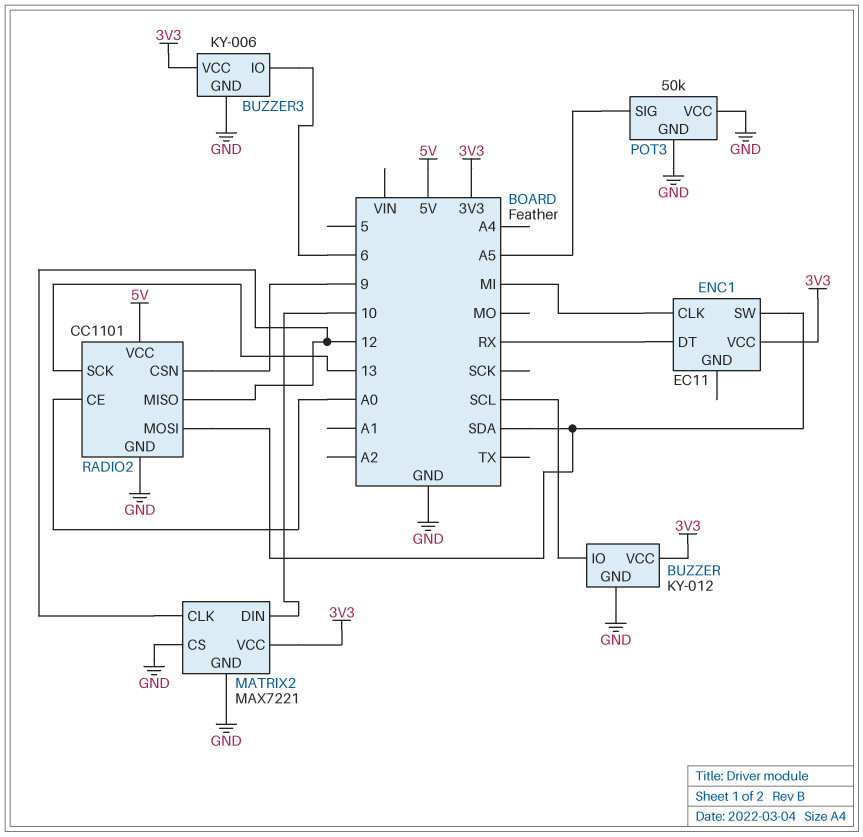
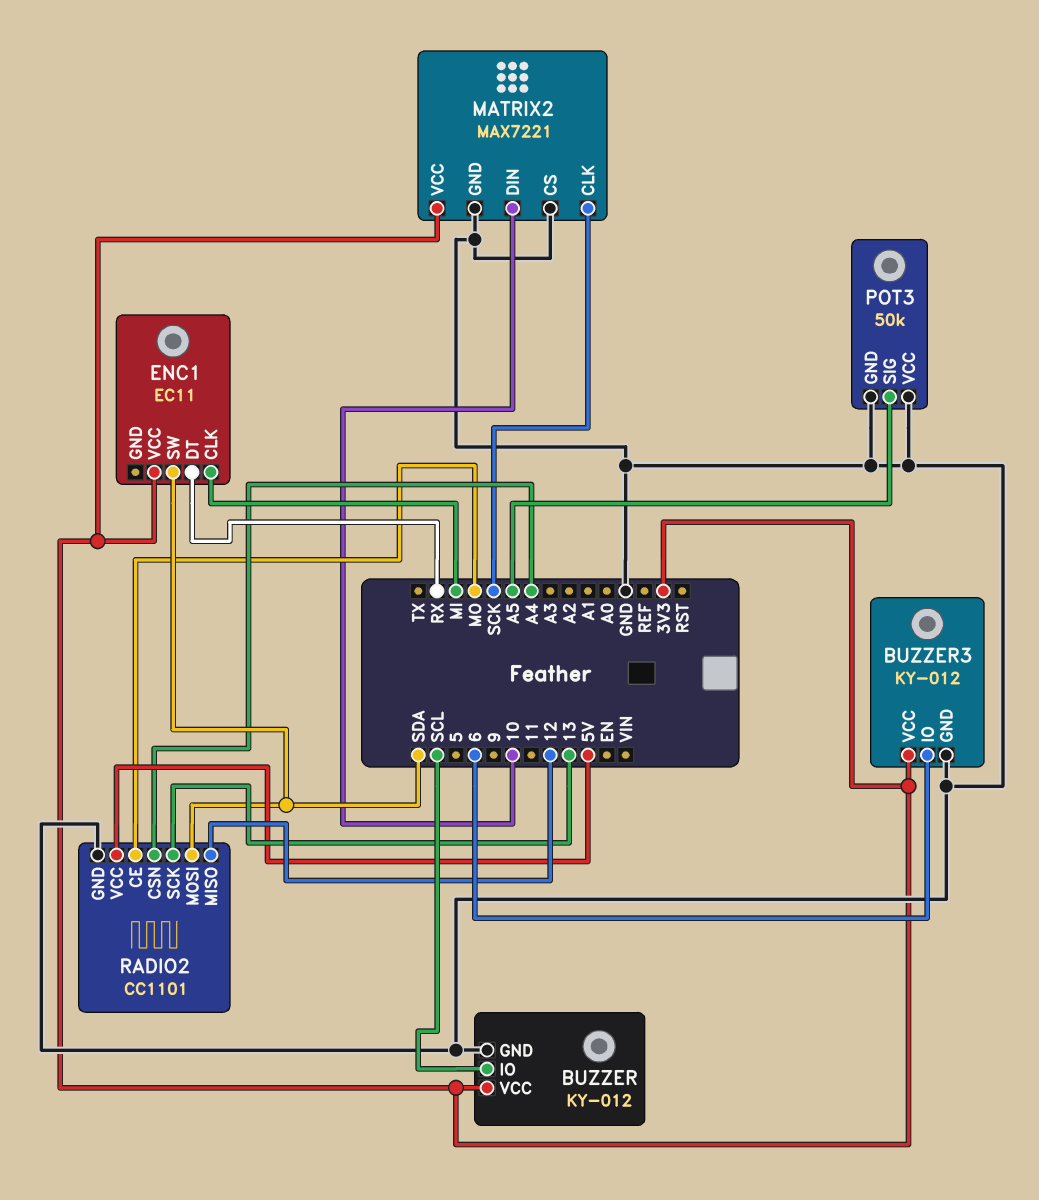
BUZZER3: KY-006 -> KY-012
MATRIX2 pin CLK: 12 -> SCK
RADIO2 pin CE: A0 -> MO
RADIO2 pin CSN: 9 -> A4

